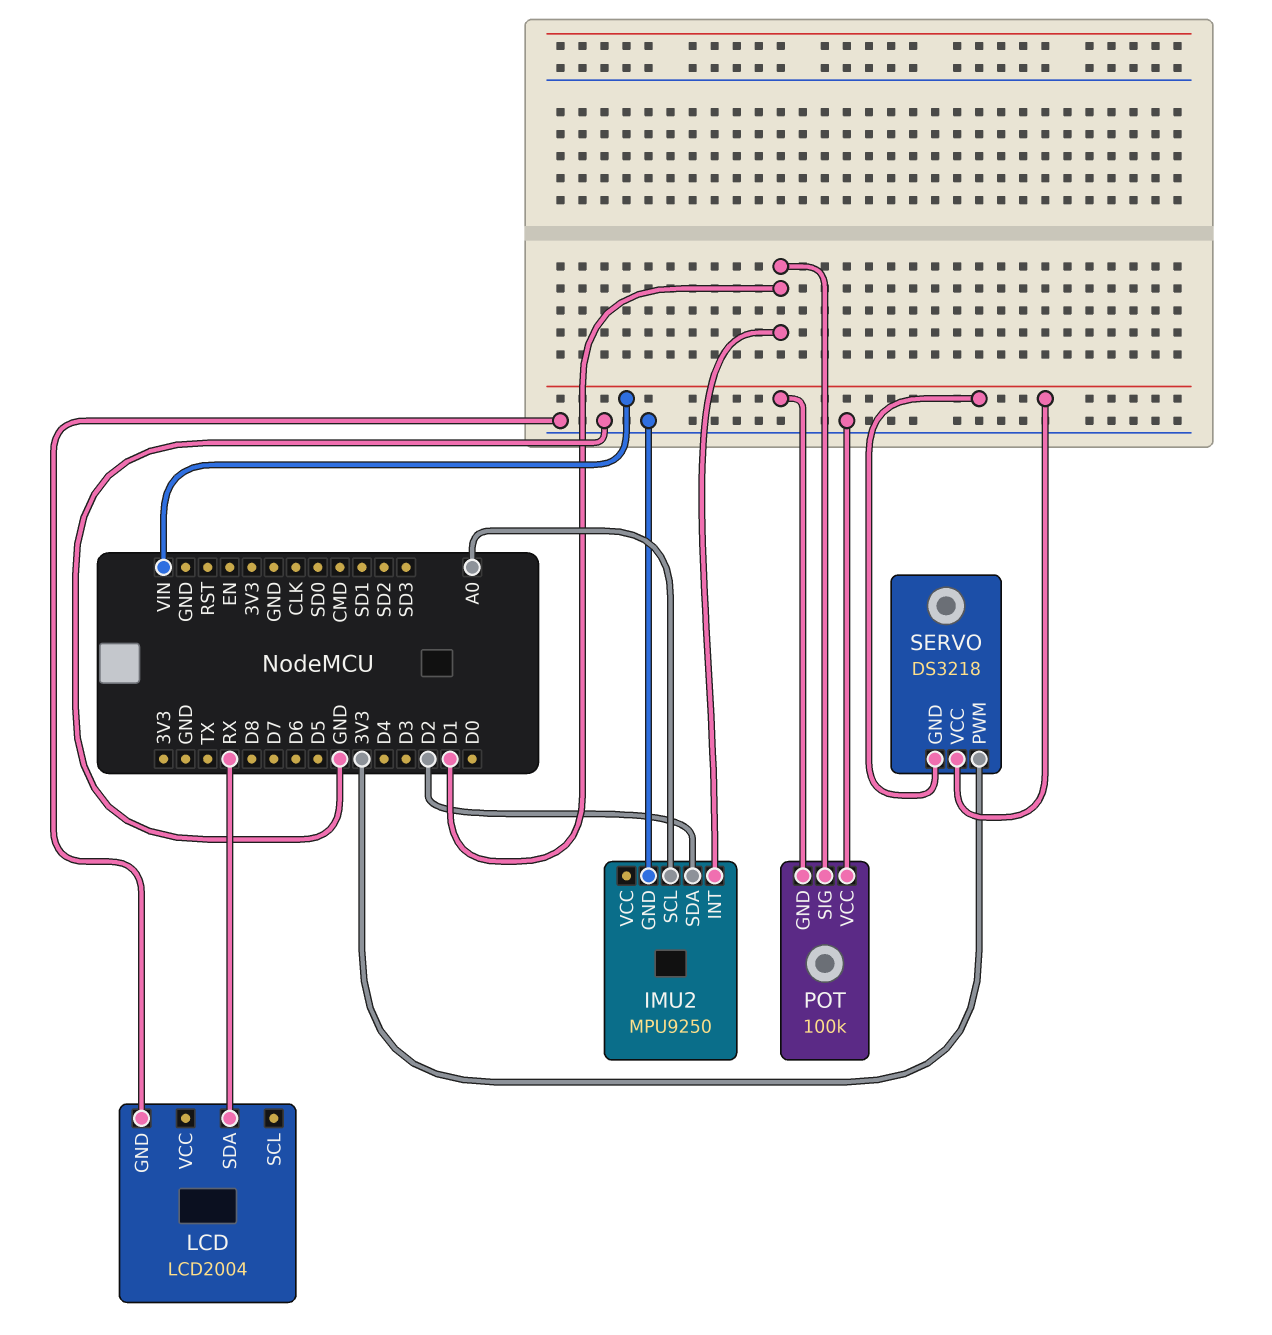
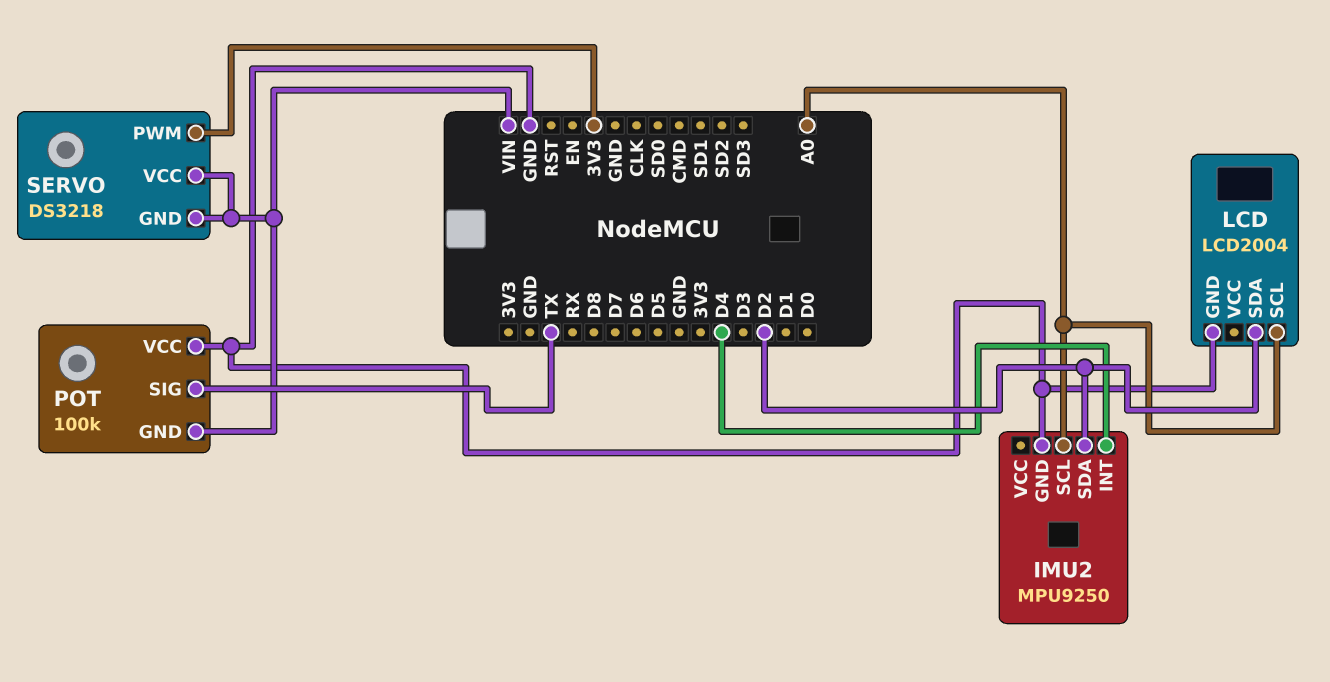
IMU2 pin INT: D1 -> D4
LCD pin SCL: none -> A0
LCD pin SDA: RX -> D2
POT pin SIG: D1 -> TX

